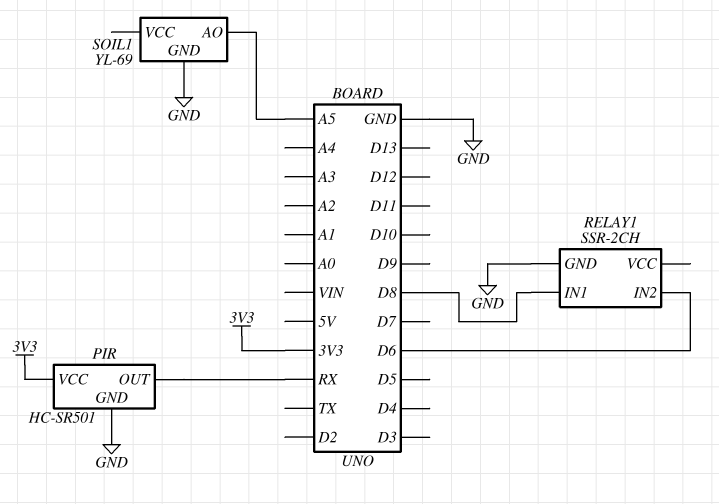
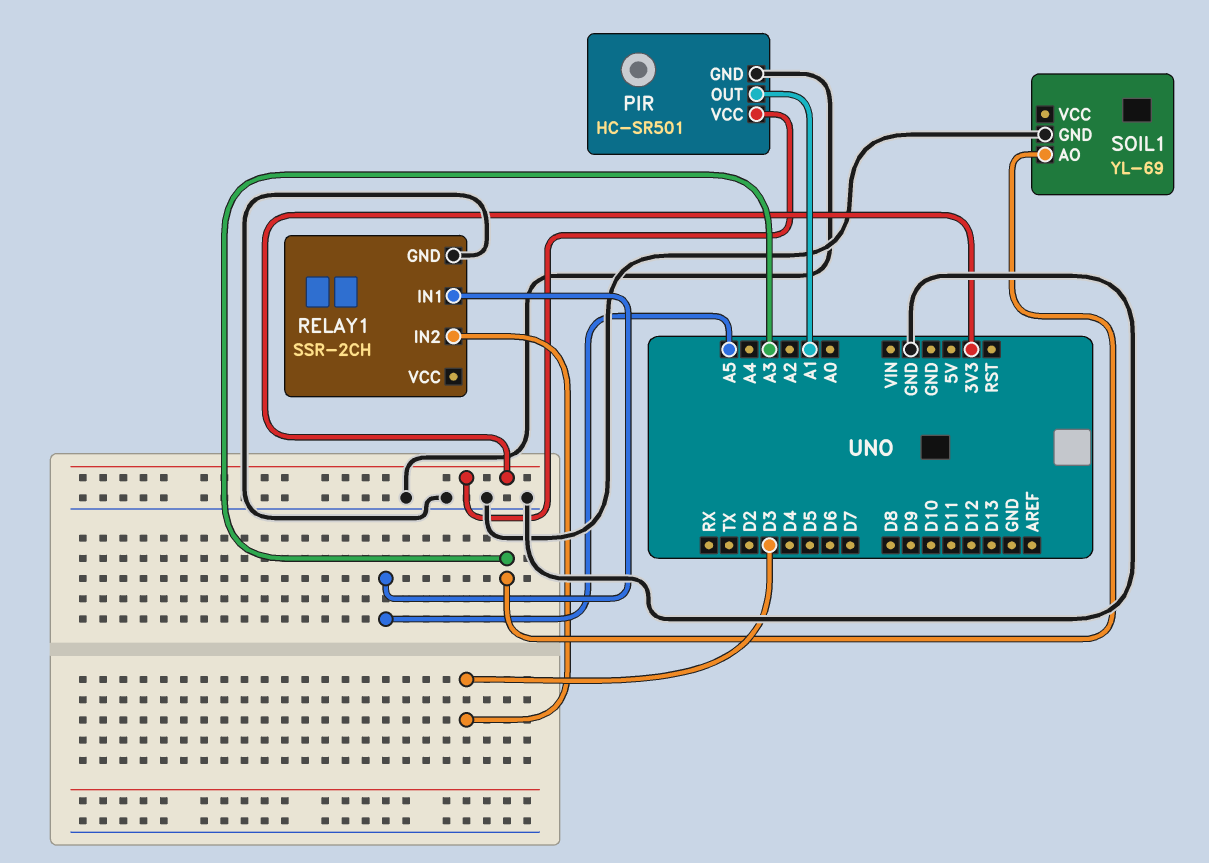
PIR pin OUT: RX -> A1
RELAY1 pin IN1: D8 -> A5
RELAY1 pin IN2: D6 -> D3
SOIL1 pin AO: A5 -> A3

